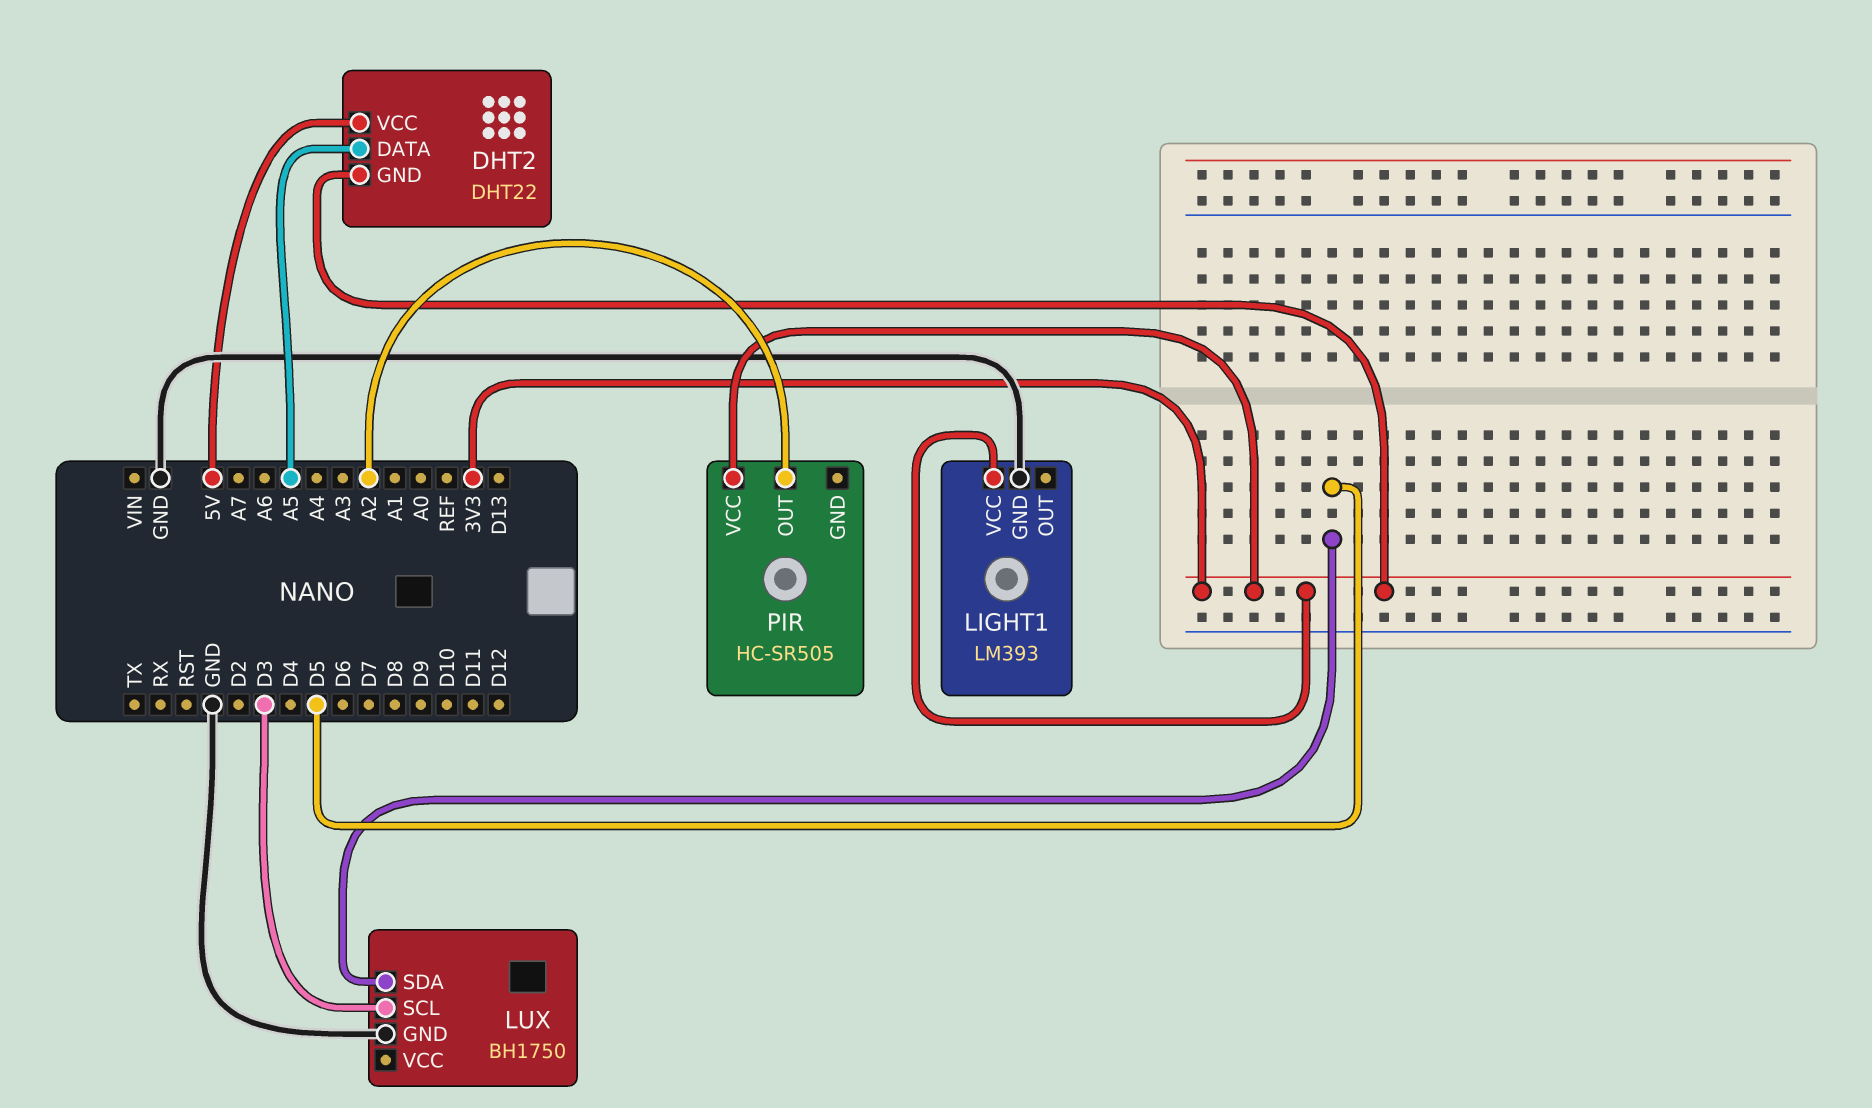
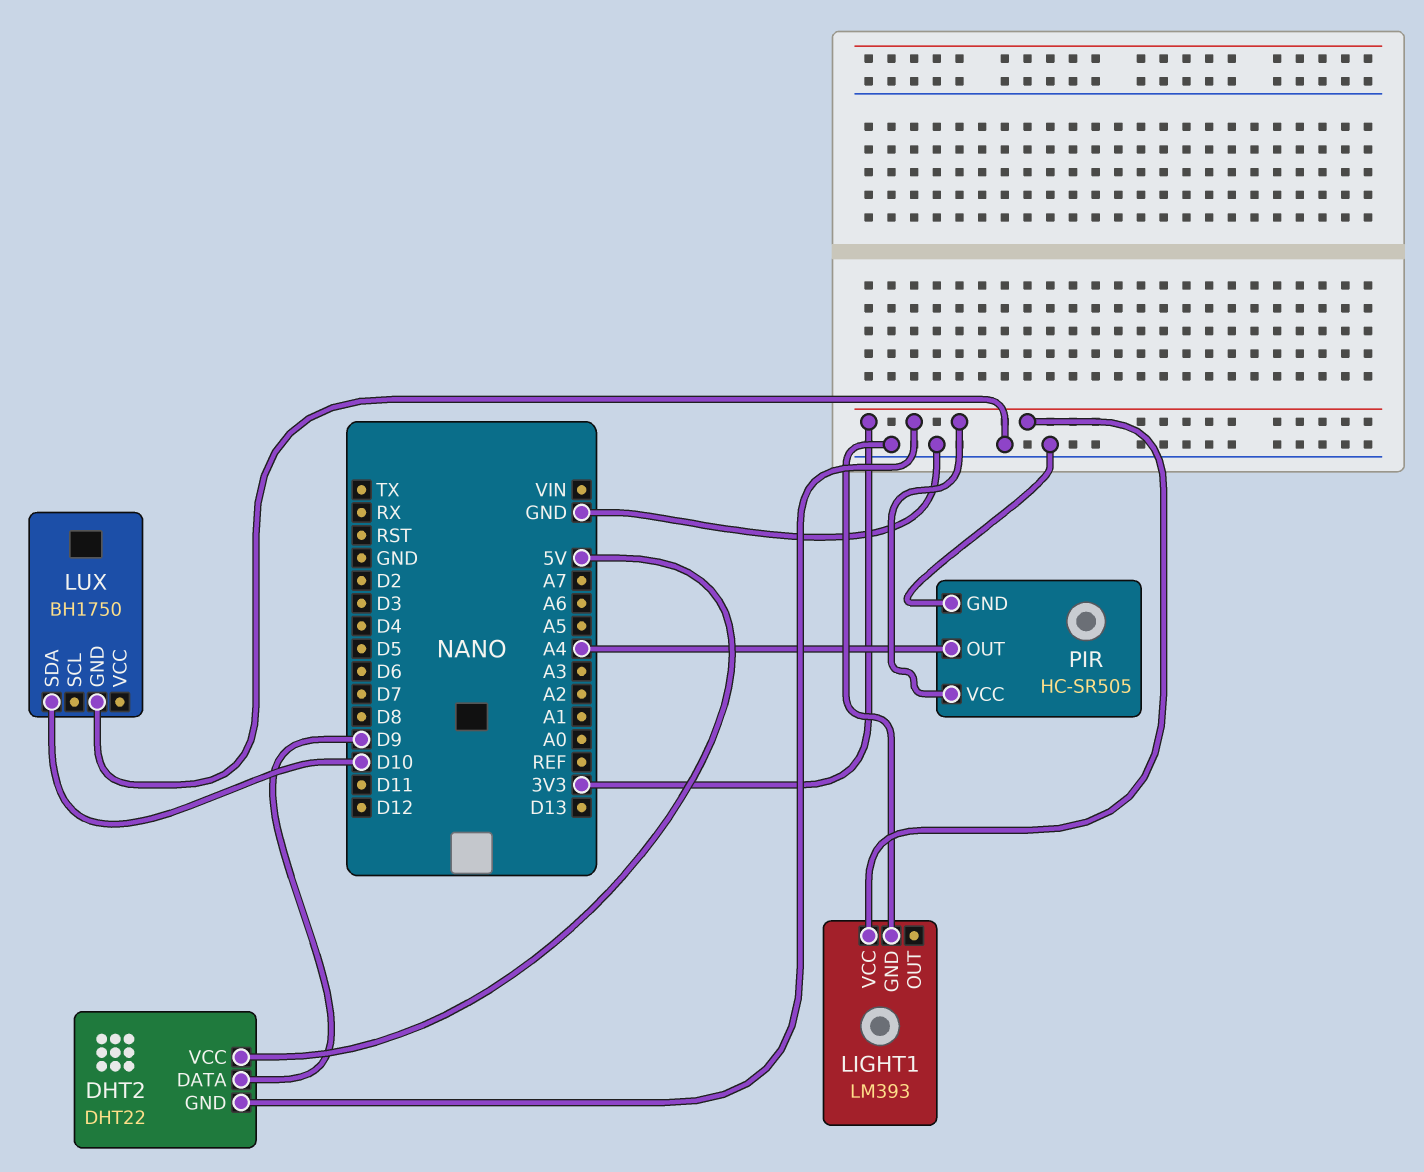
DHT2 pin DATA: A5 -> D9
LUX pin SCL: D3 -> none
LUX pin SDA: D5 -> D10
PIR pin GND: none -> GND
PIR pin OUT: A2 -> A4

